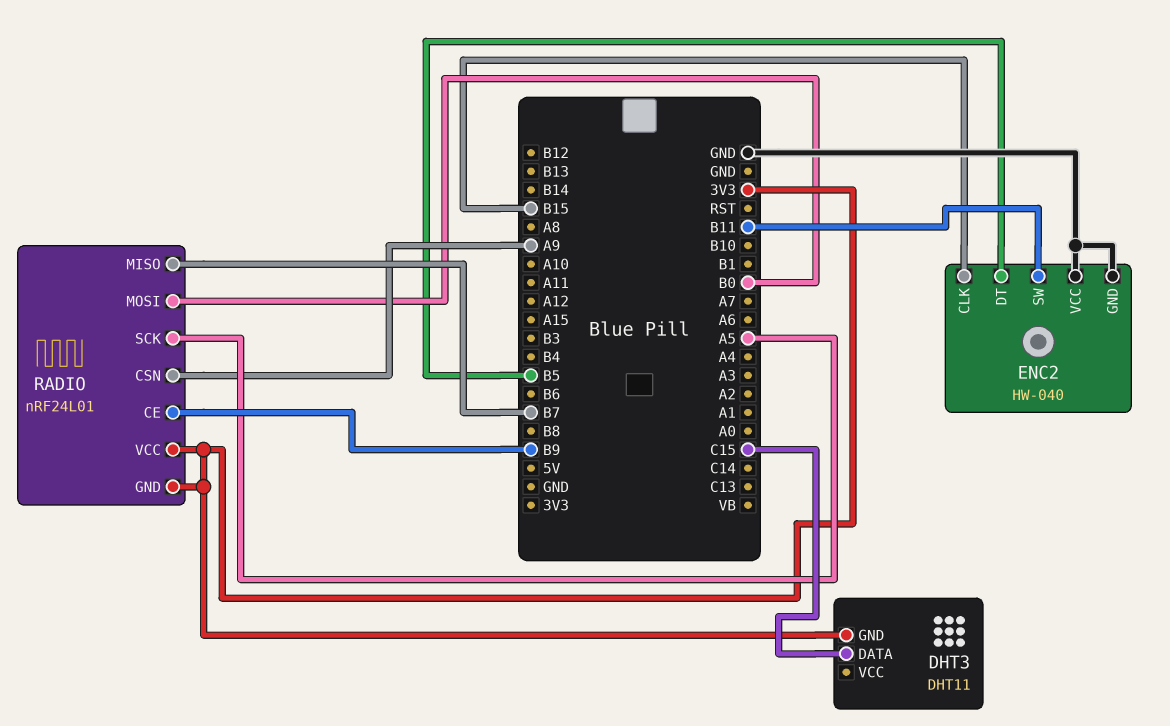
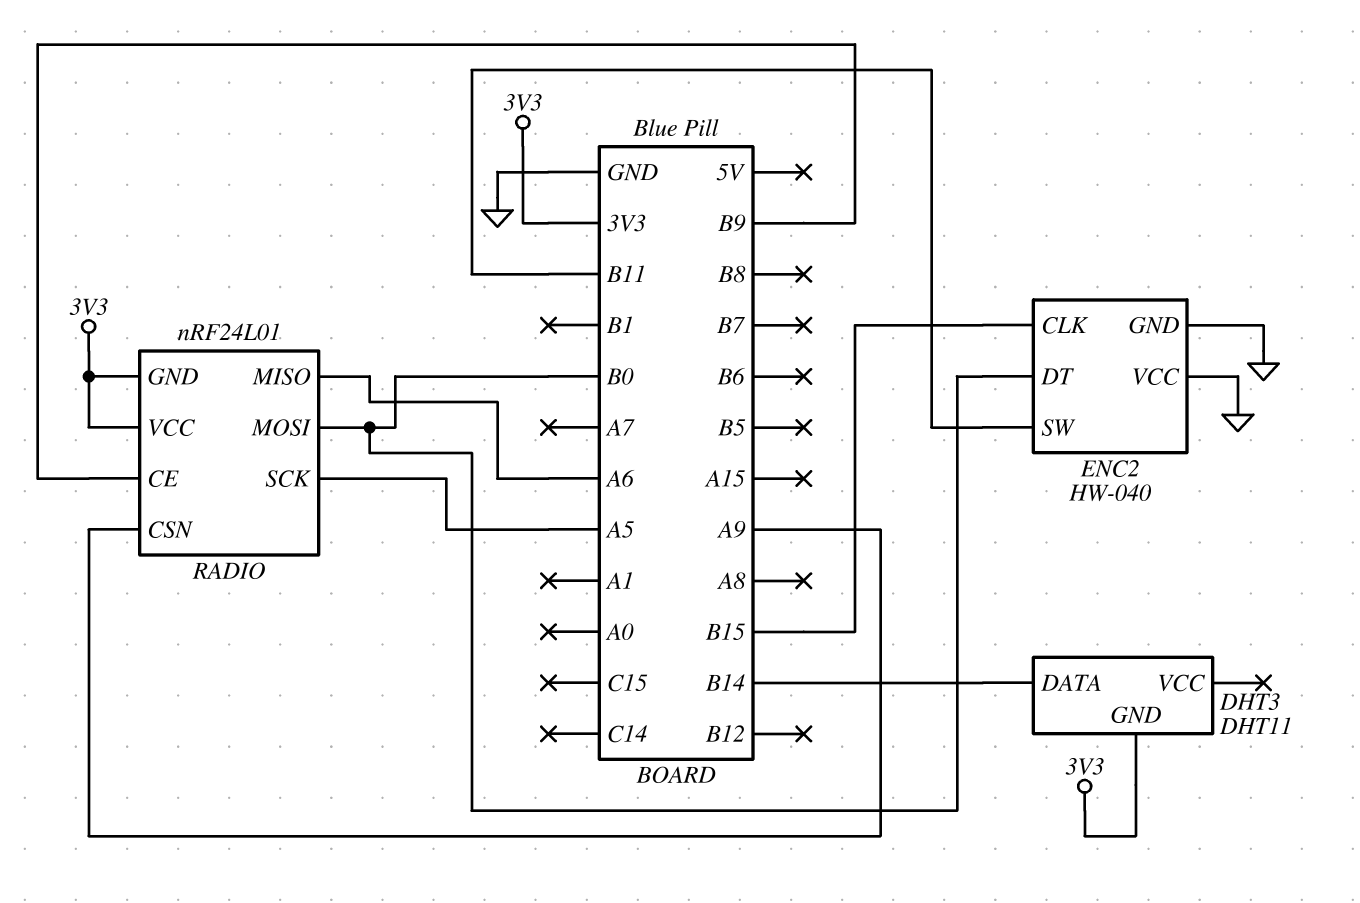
DHT3 pin DATA: C15 -> B14
ENC2 pin DT: B5 -> B0
RADIO pin MISO: B7 -> A6

